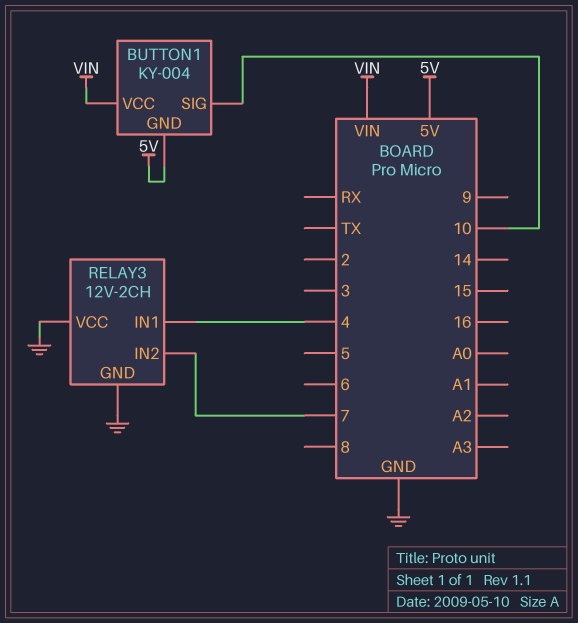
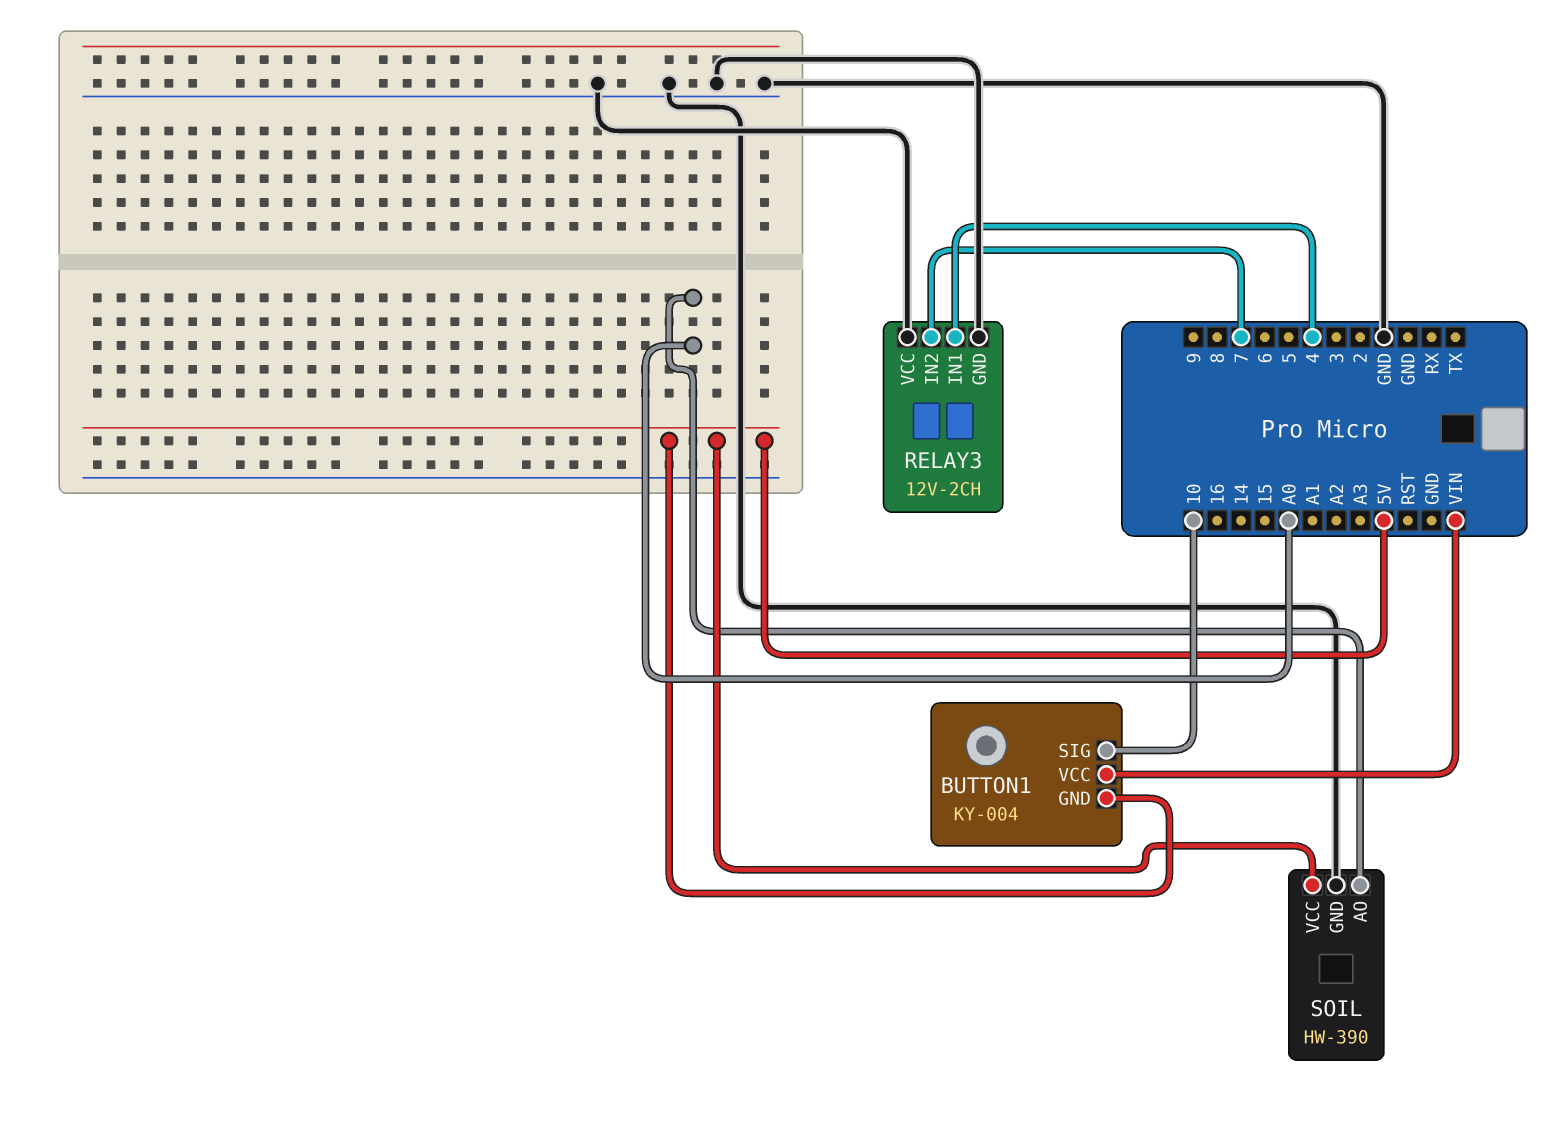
SOIL: none -> HW-390
SOIL pin AO: none -> A0
SOIL pin GND: none -> GND
SOIL pin VCC: none -> 5V

